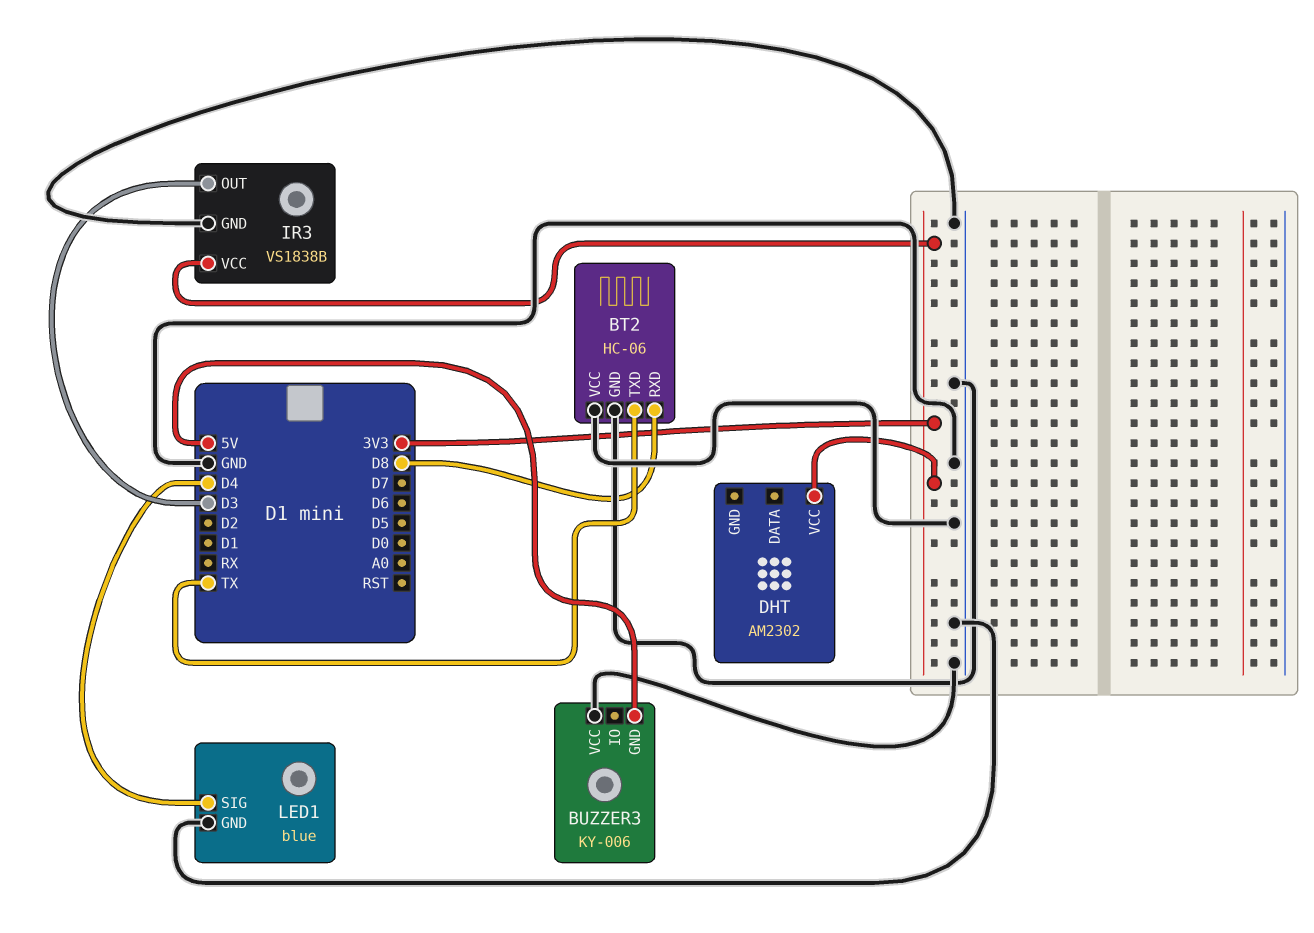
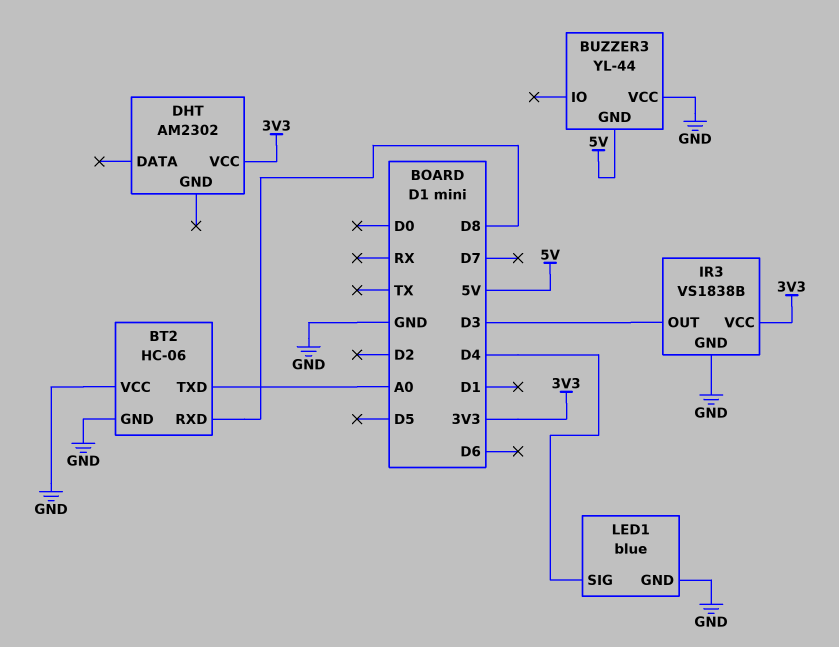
BT2 pin TXD: TX -> A0
BUZZER3: KY-006 -> YL-44

